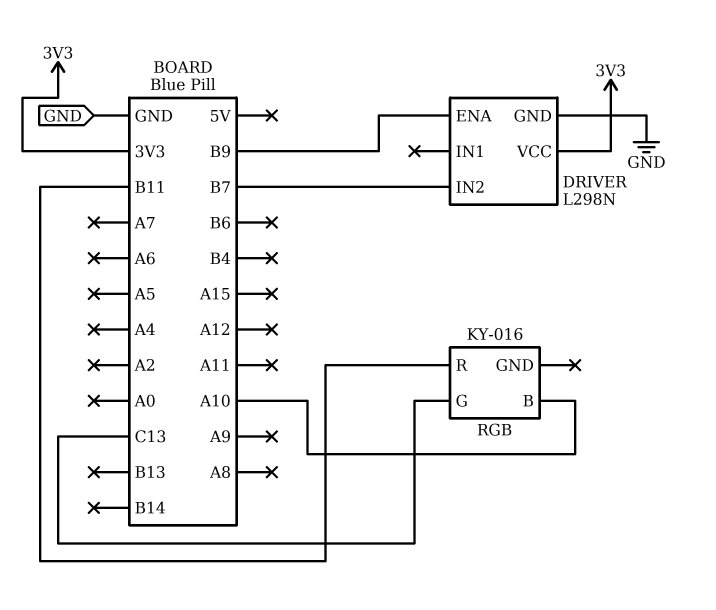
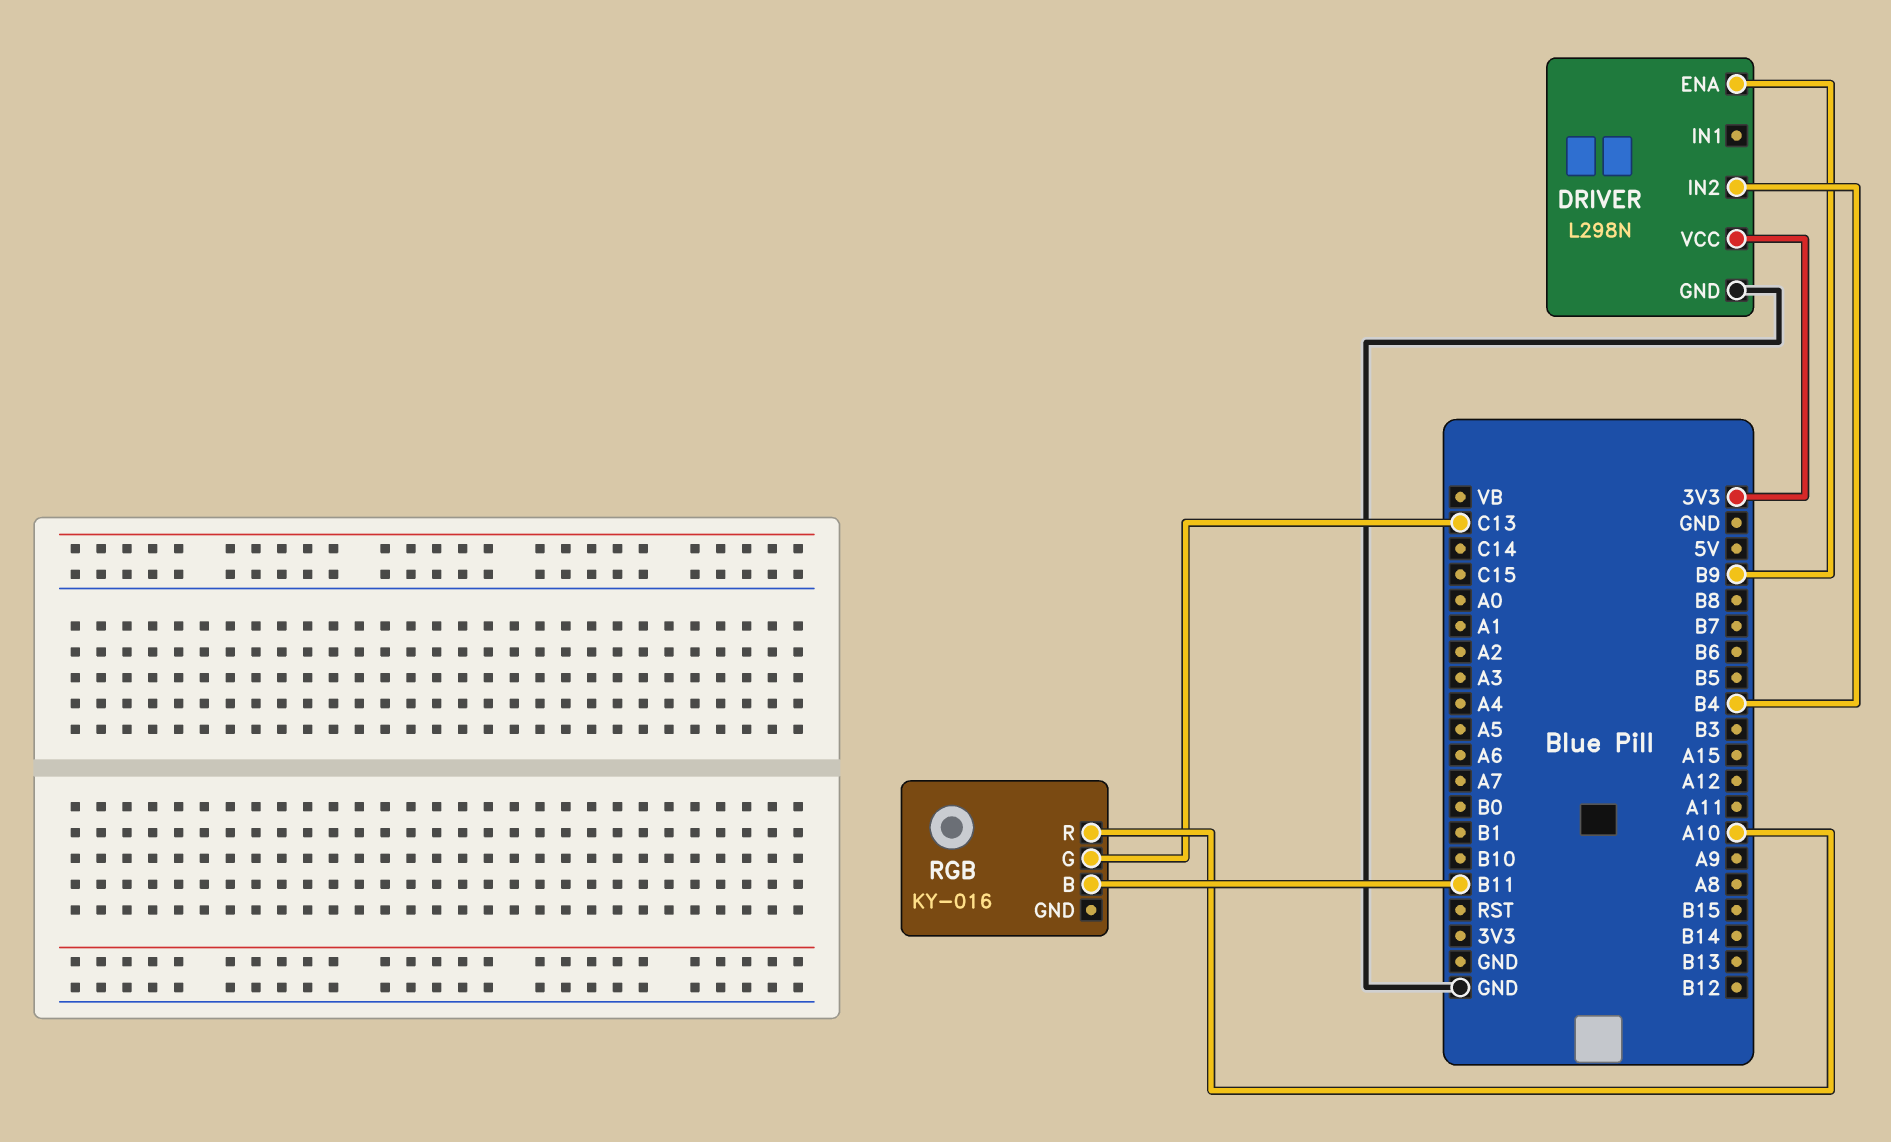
DRIVER pin IN2: B7 -> B4
RGB pin B: A10 -> B11
RGB pin R: B11 -> A10

